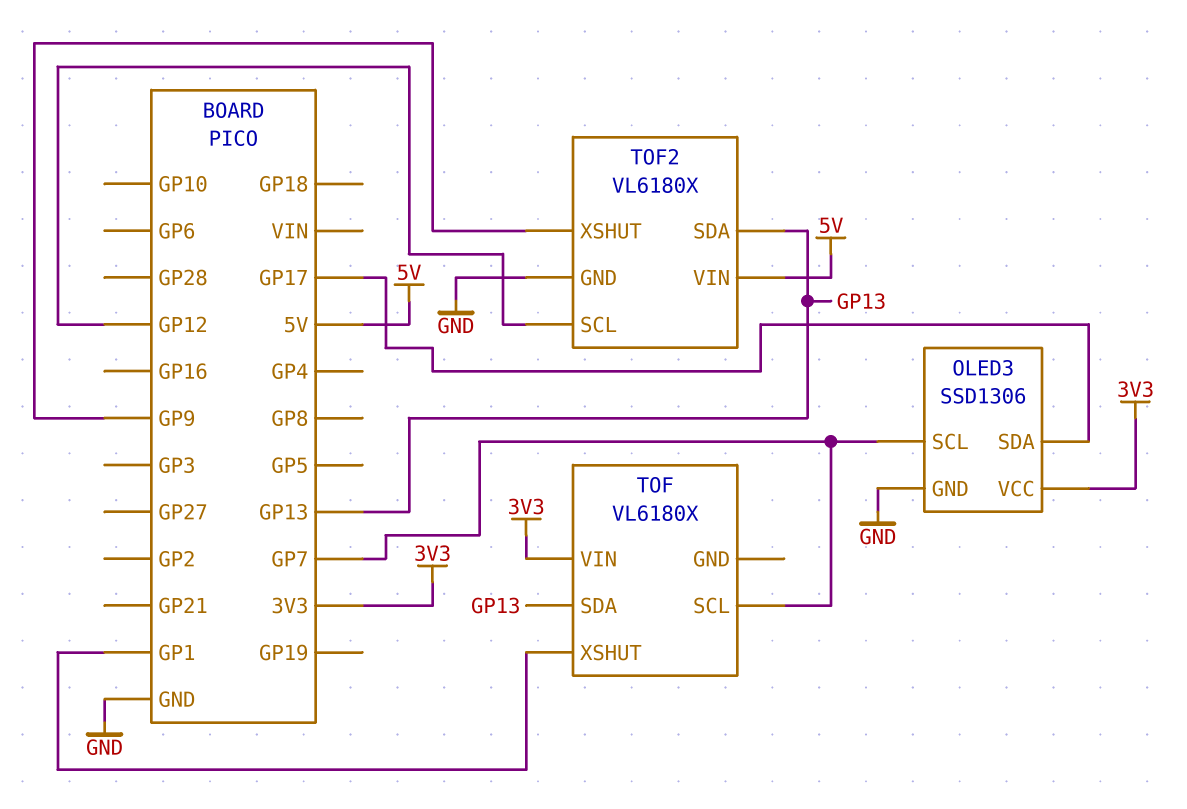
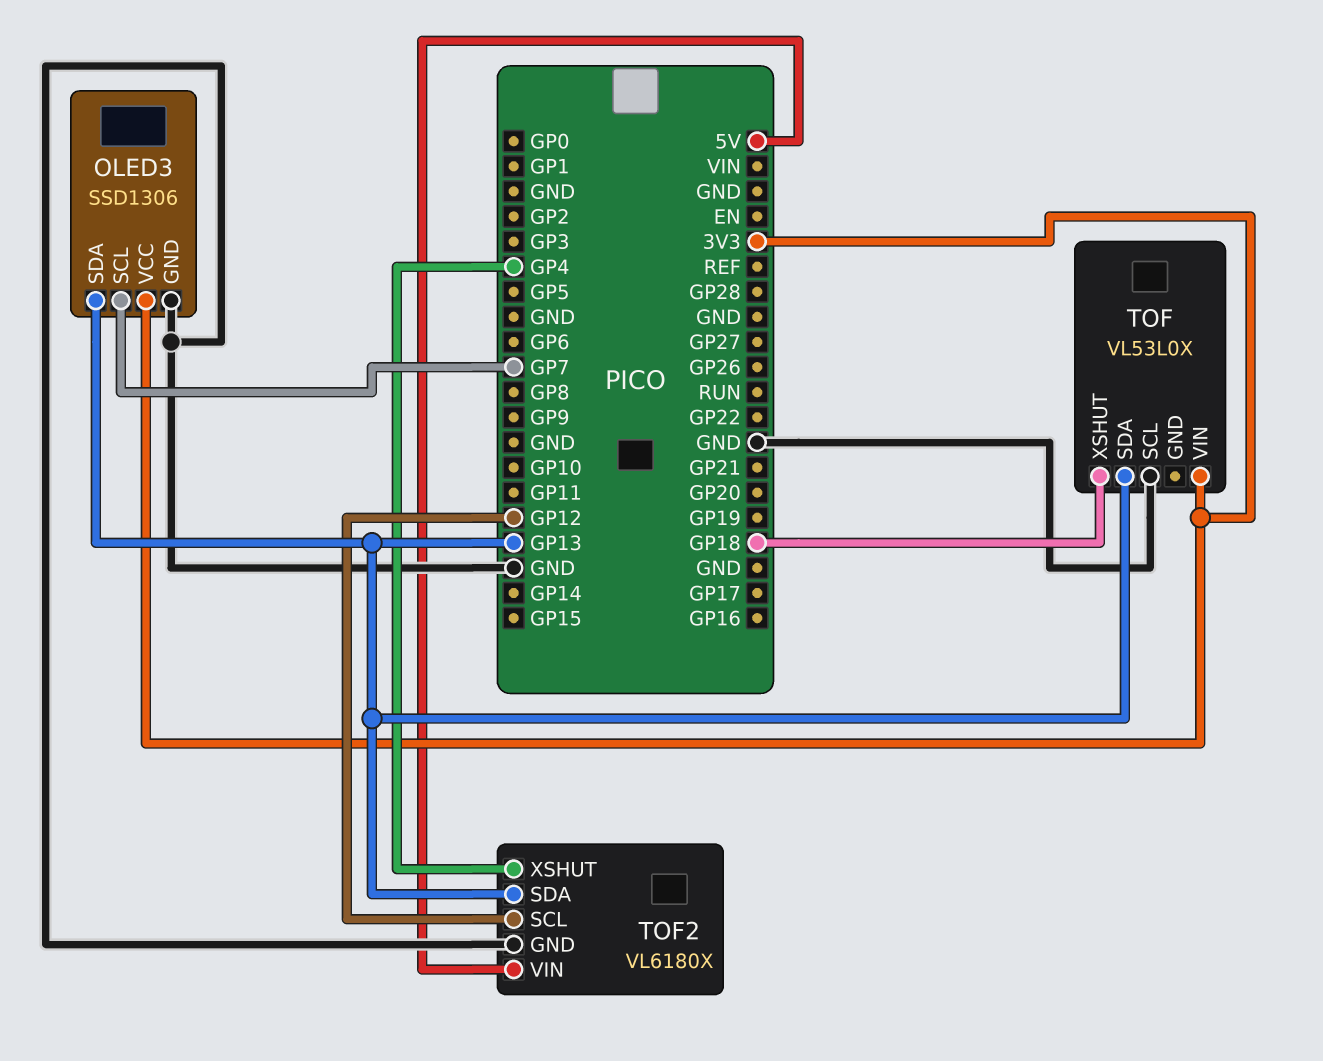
OLED3 pin SDA: GP17 -> GP13
TOF: VL6180X -> VL53L0X
TOF pin SCL: GP7 -> GND
TOF pin XSHUT: GP1 -> GP18
TOF2 pin XSHUT: GP9 -> GP4

